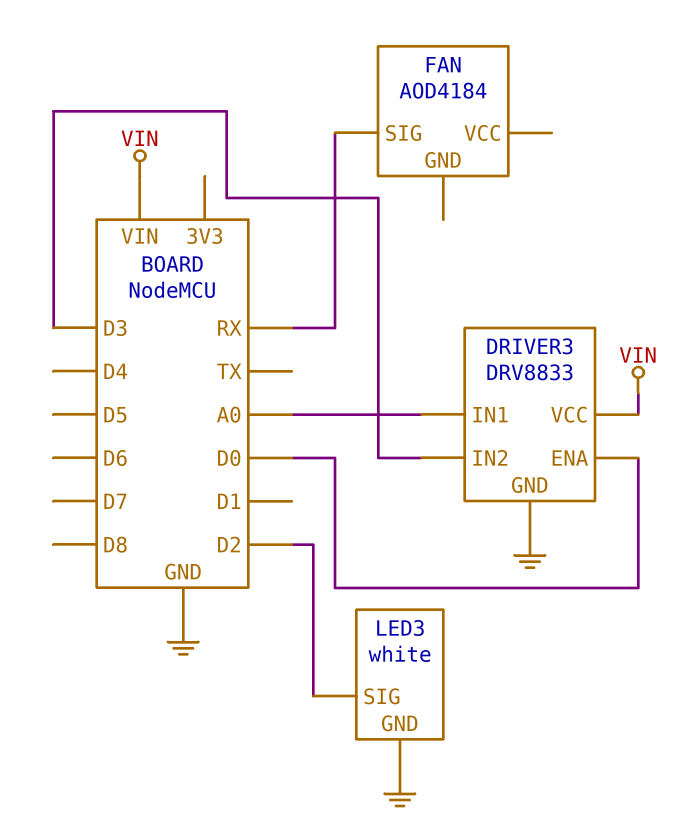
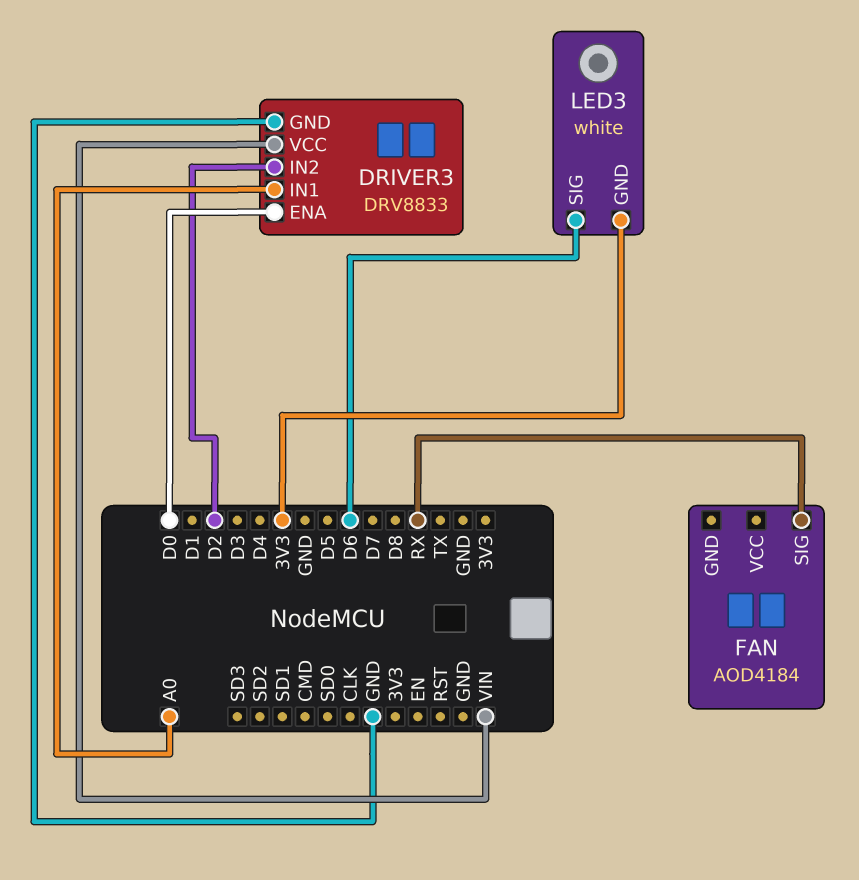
DRIVER3 pin IN2: D3 -> D2
LED3 pin GND: GND -> 3V3
LED3 pin SIG: D2 -> D6

